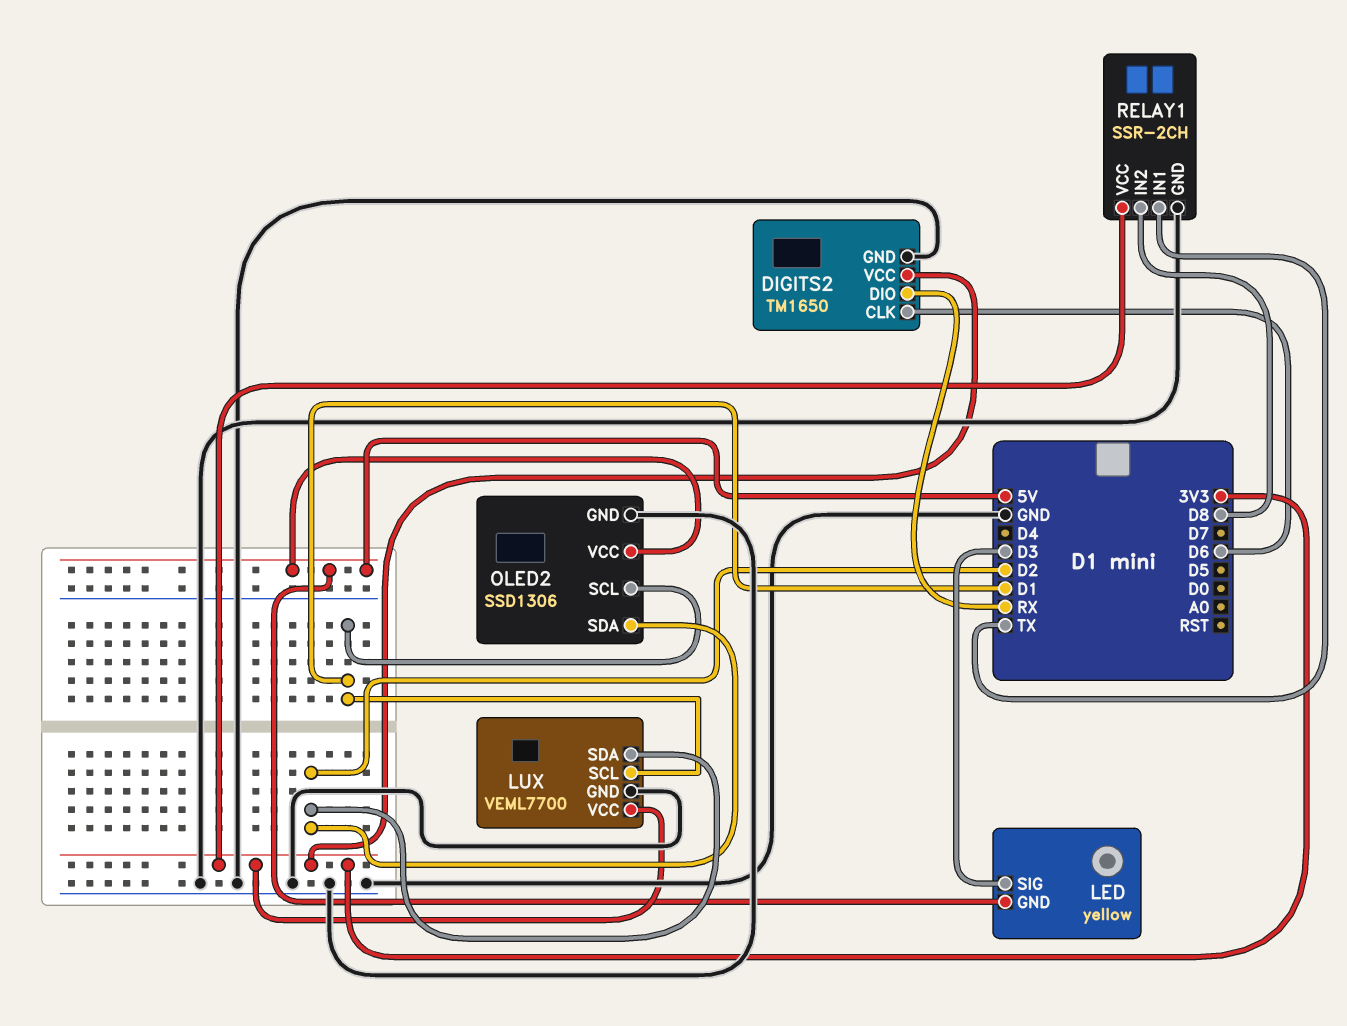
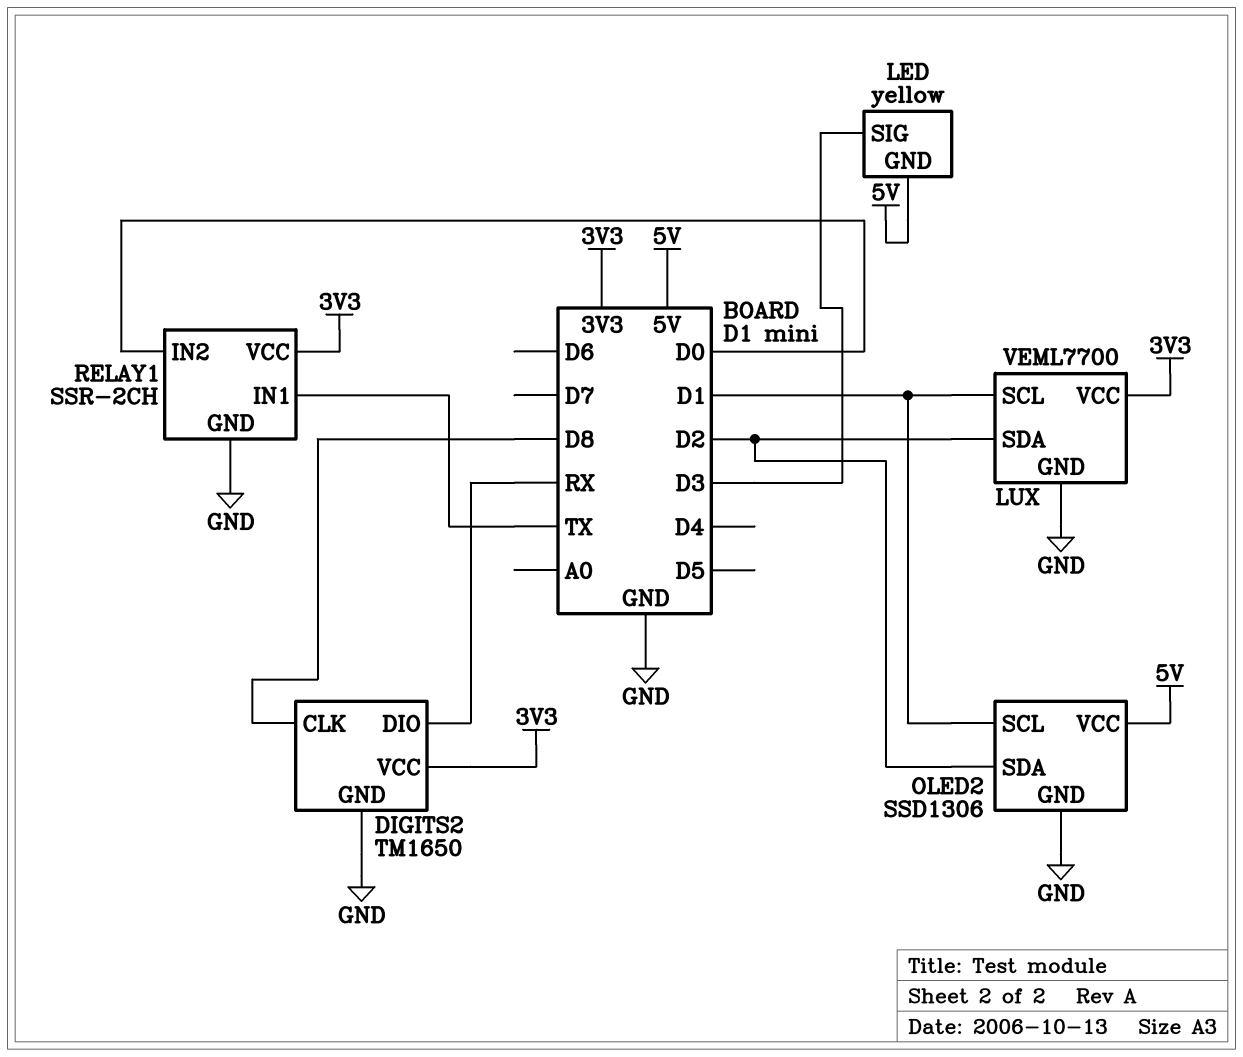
DIGITS2 pin CLK: D6 -> D8
RELAY1 pin IN2: D8 -> D0

